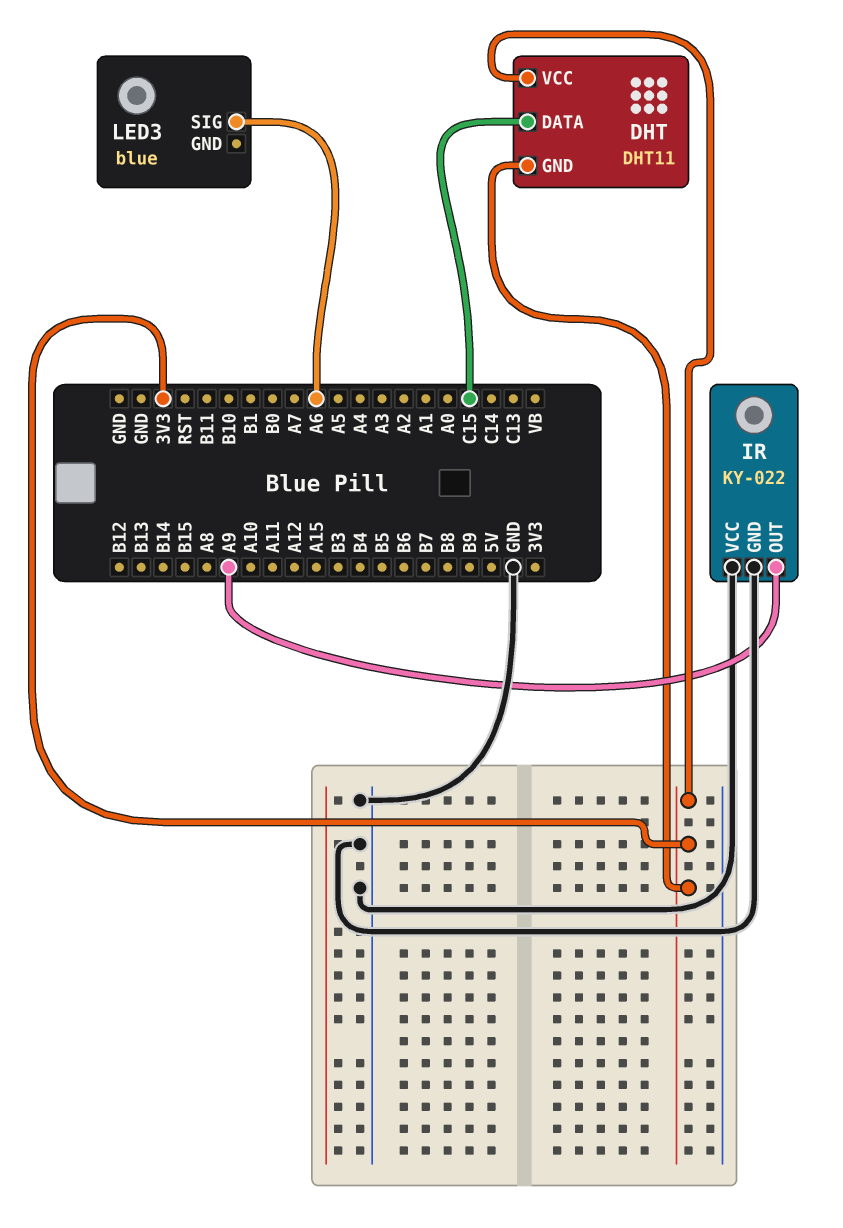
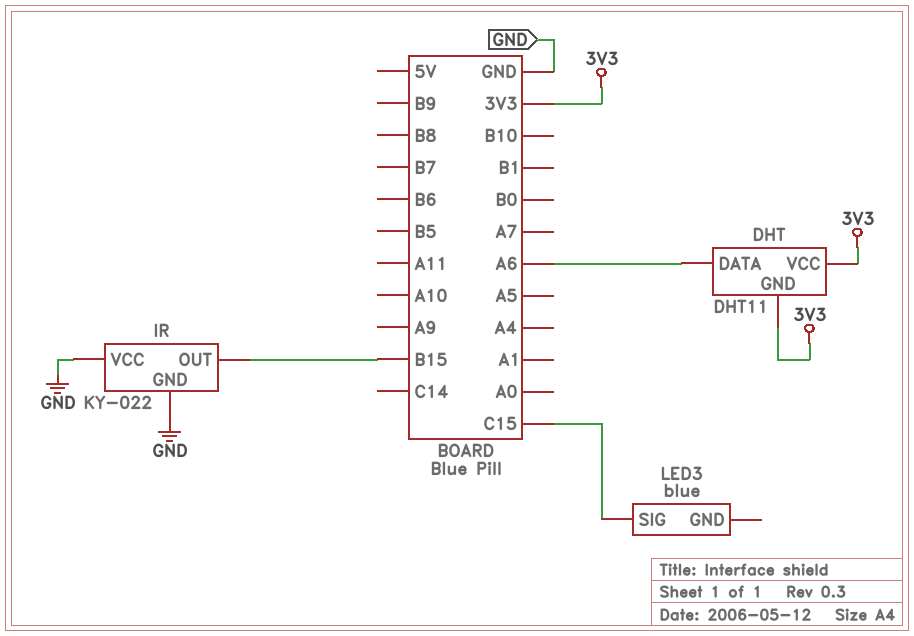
DHT pin DATA: C15 -> A6
IR pin OUT: A9 -> B15
LED3 pin SIG: A6 -> C15

